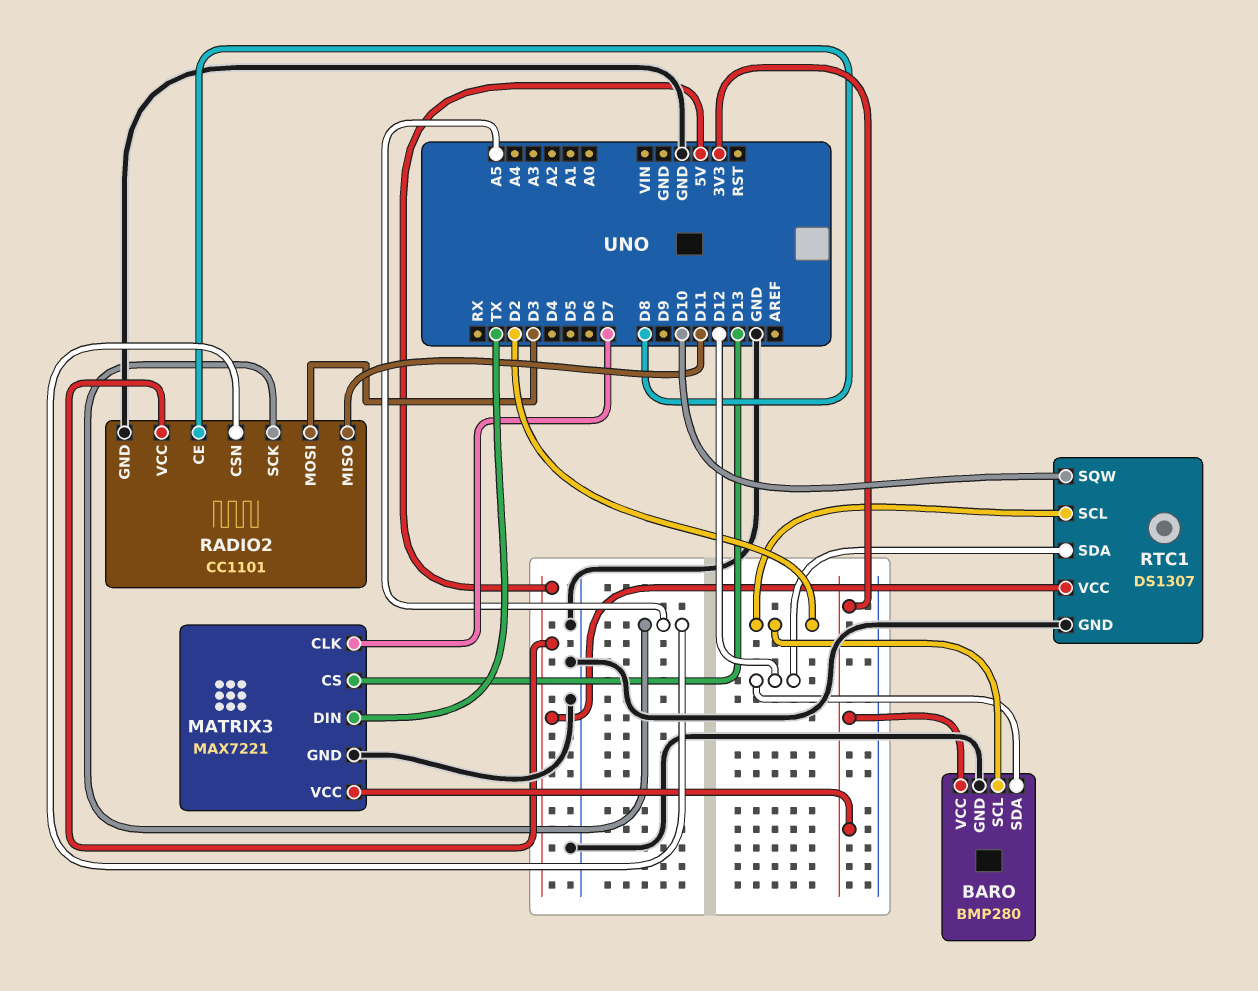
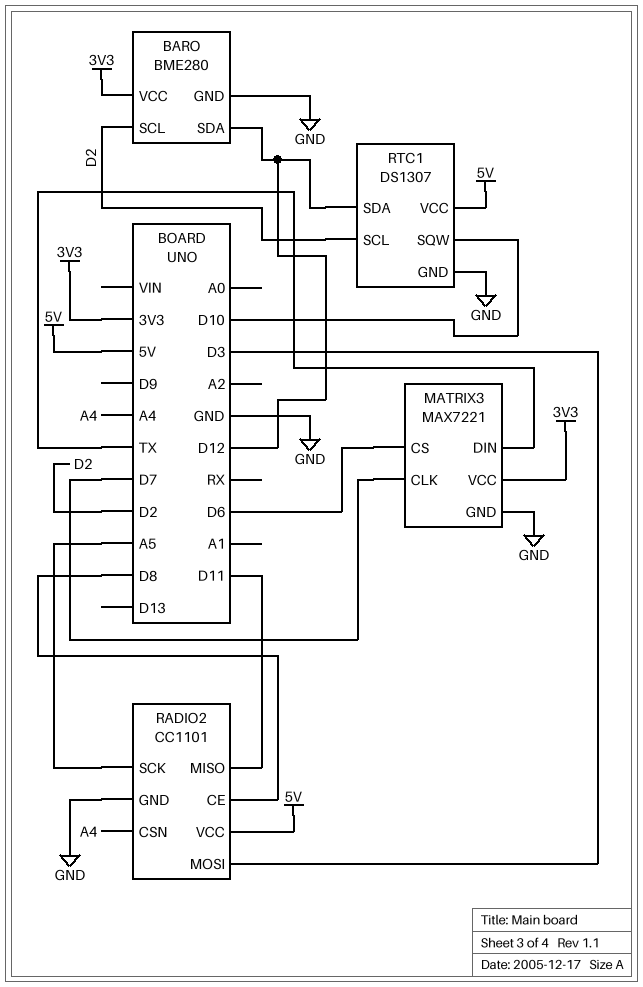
BARO: BMP280 -> BME280
MATRIX3 pin CS: D13 -> D6
RADIO2 pin CSN: A5 -> A4

